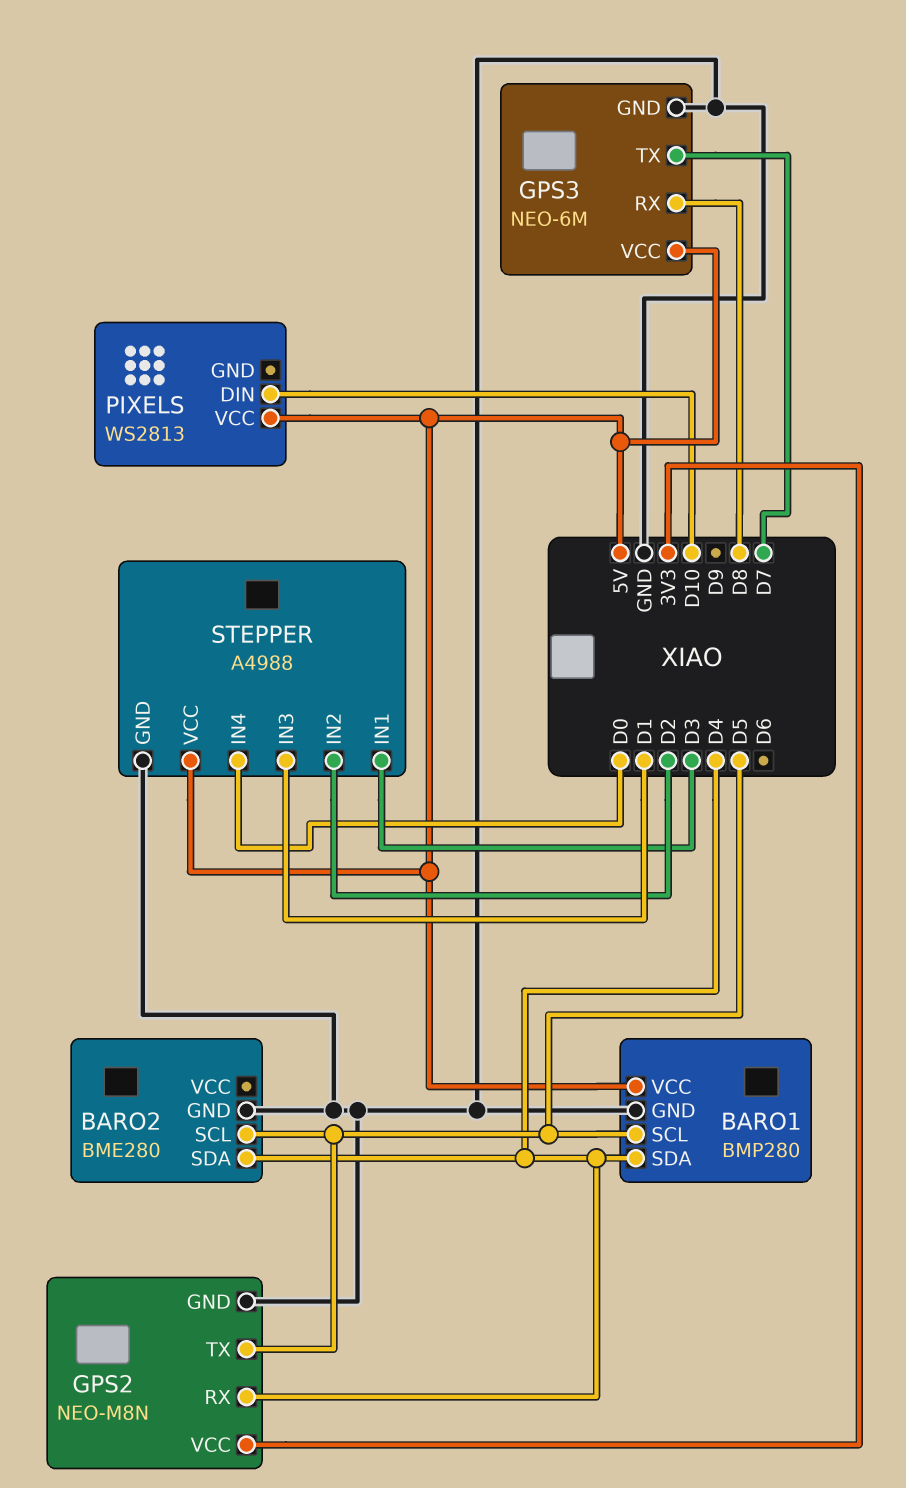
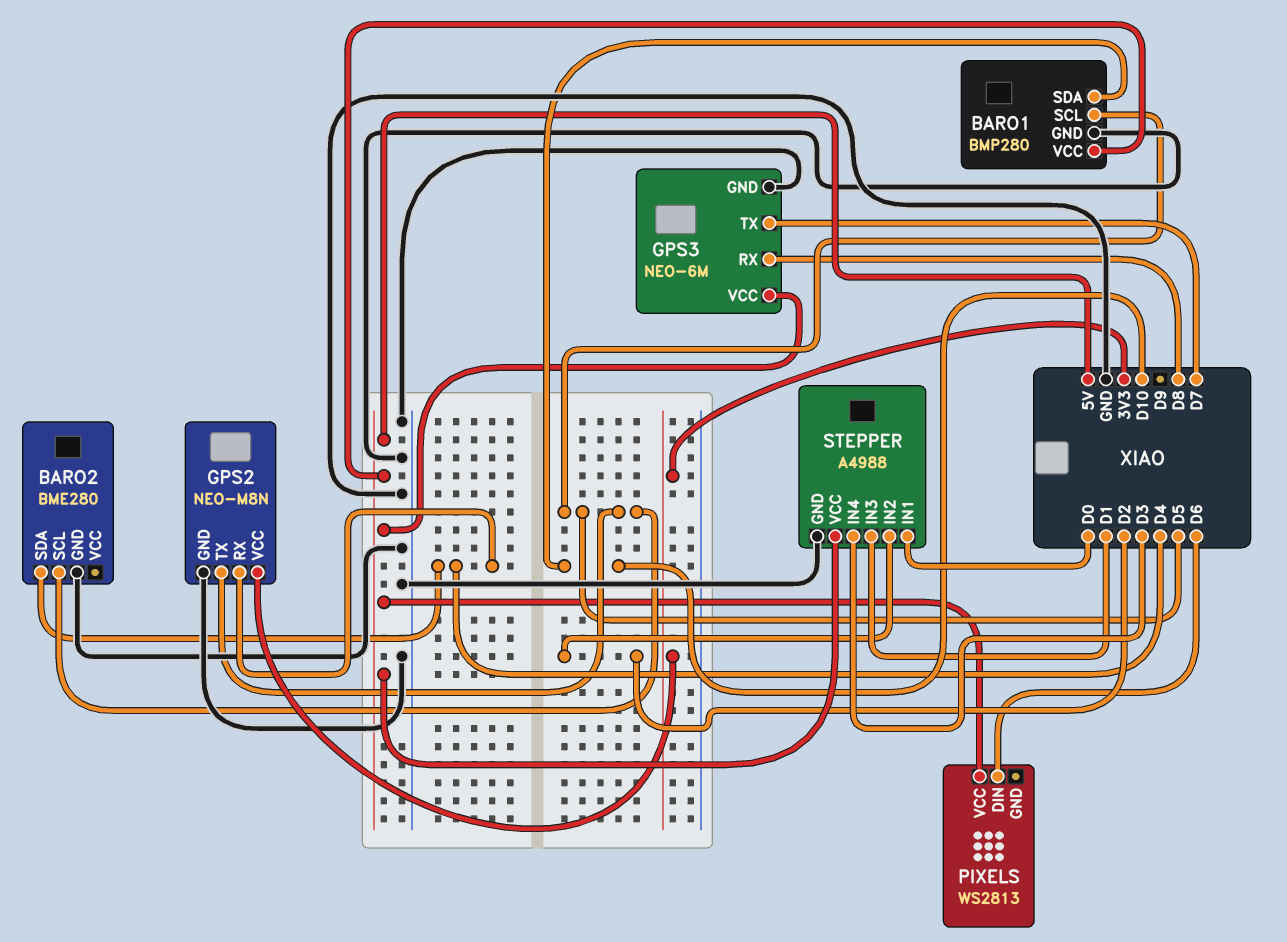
BARO1 pin SDA: D4 -> D10
PIXELS pin DIN: D10 -> D6
STEPPER pin IN1: D3 -> D0
STEPPER pin IN4: D0 -> D3

